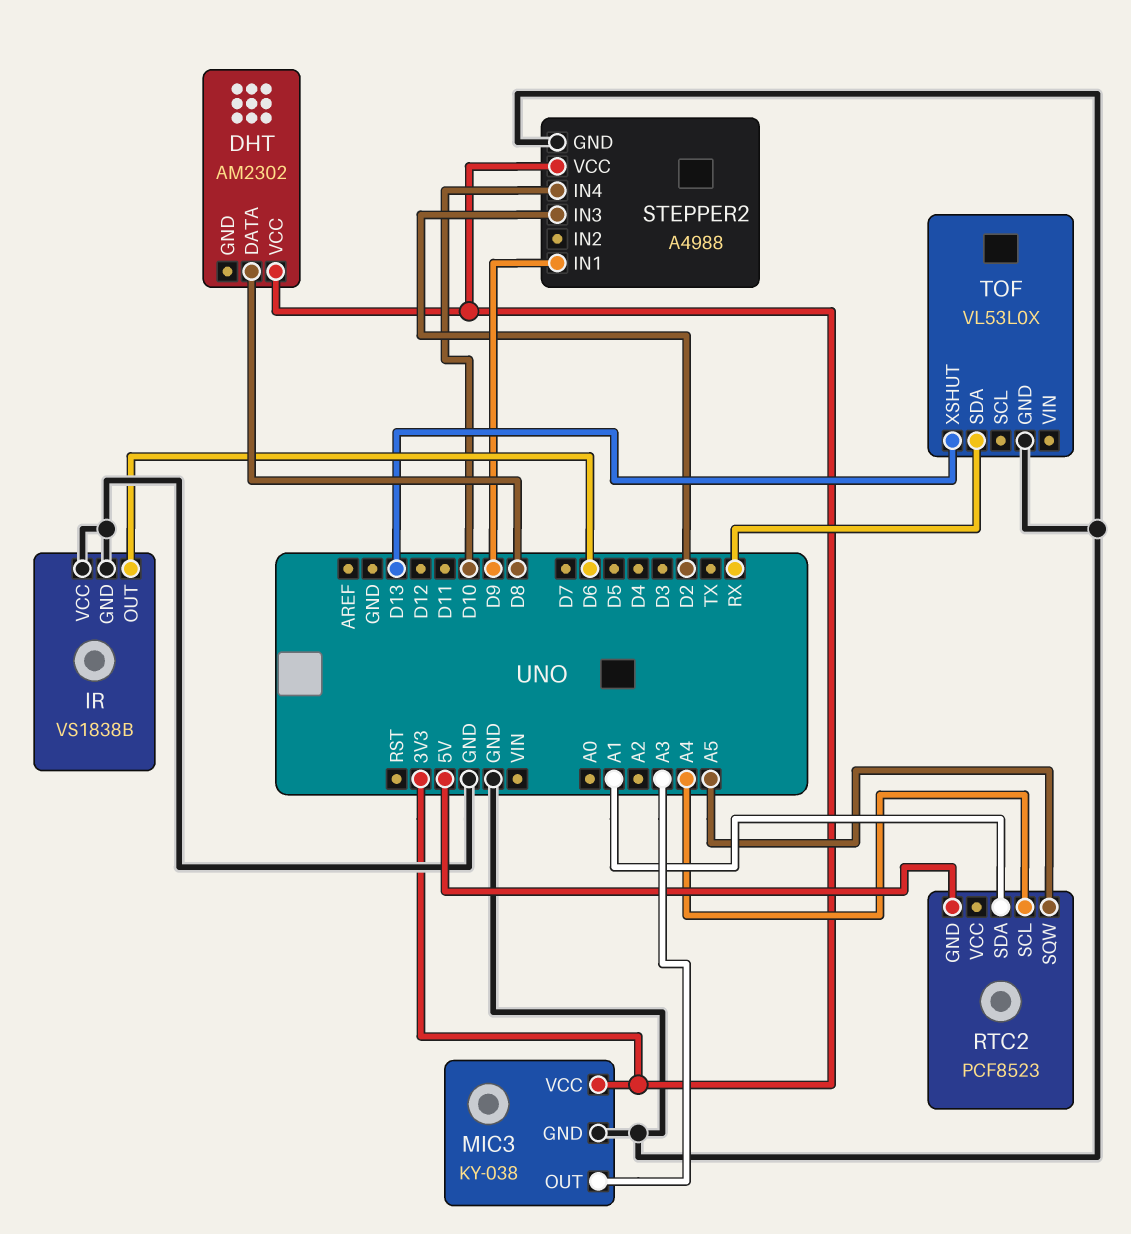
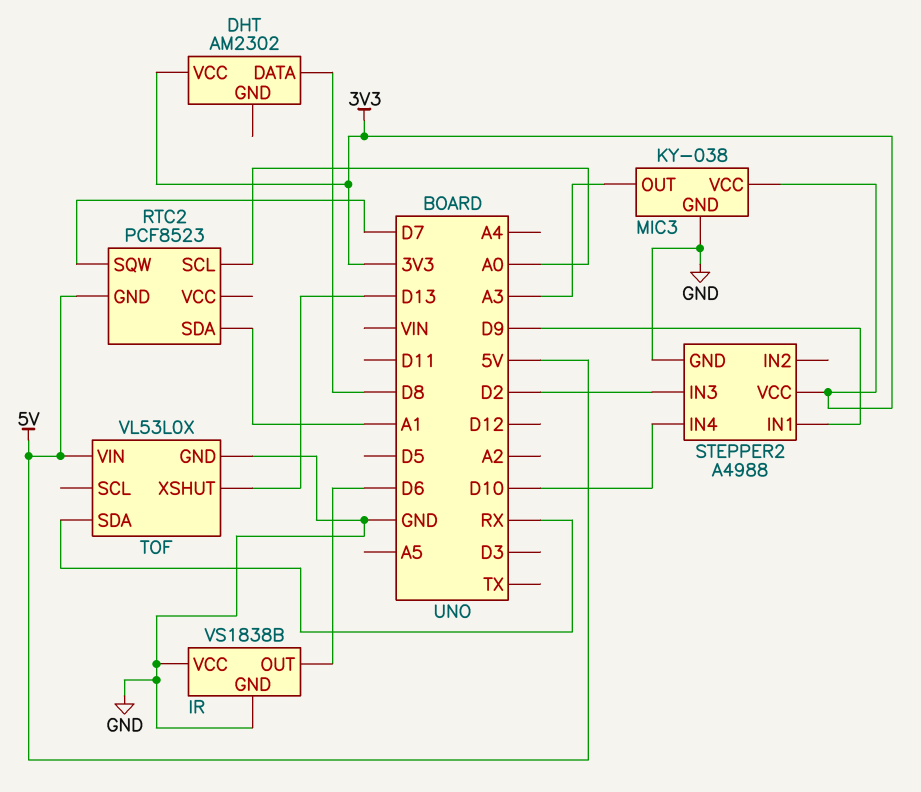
RTC2 pin SCL: A4 -> A0
RTC2 pin SQW: A5 -> D7
TOF pin VIN: none -> 5V

